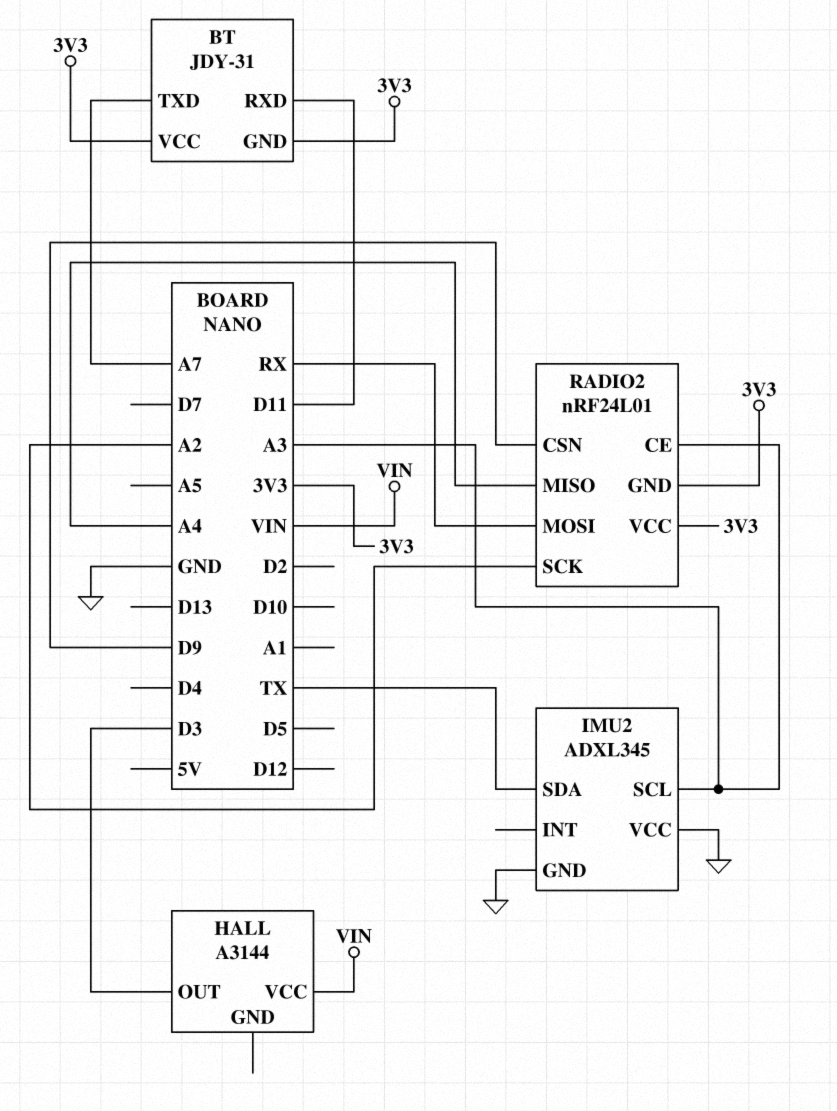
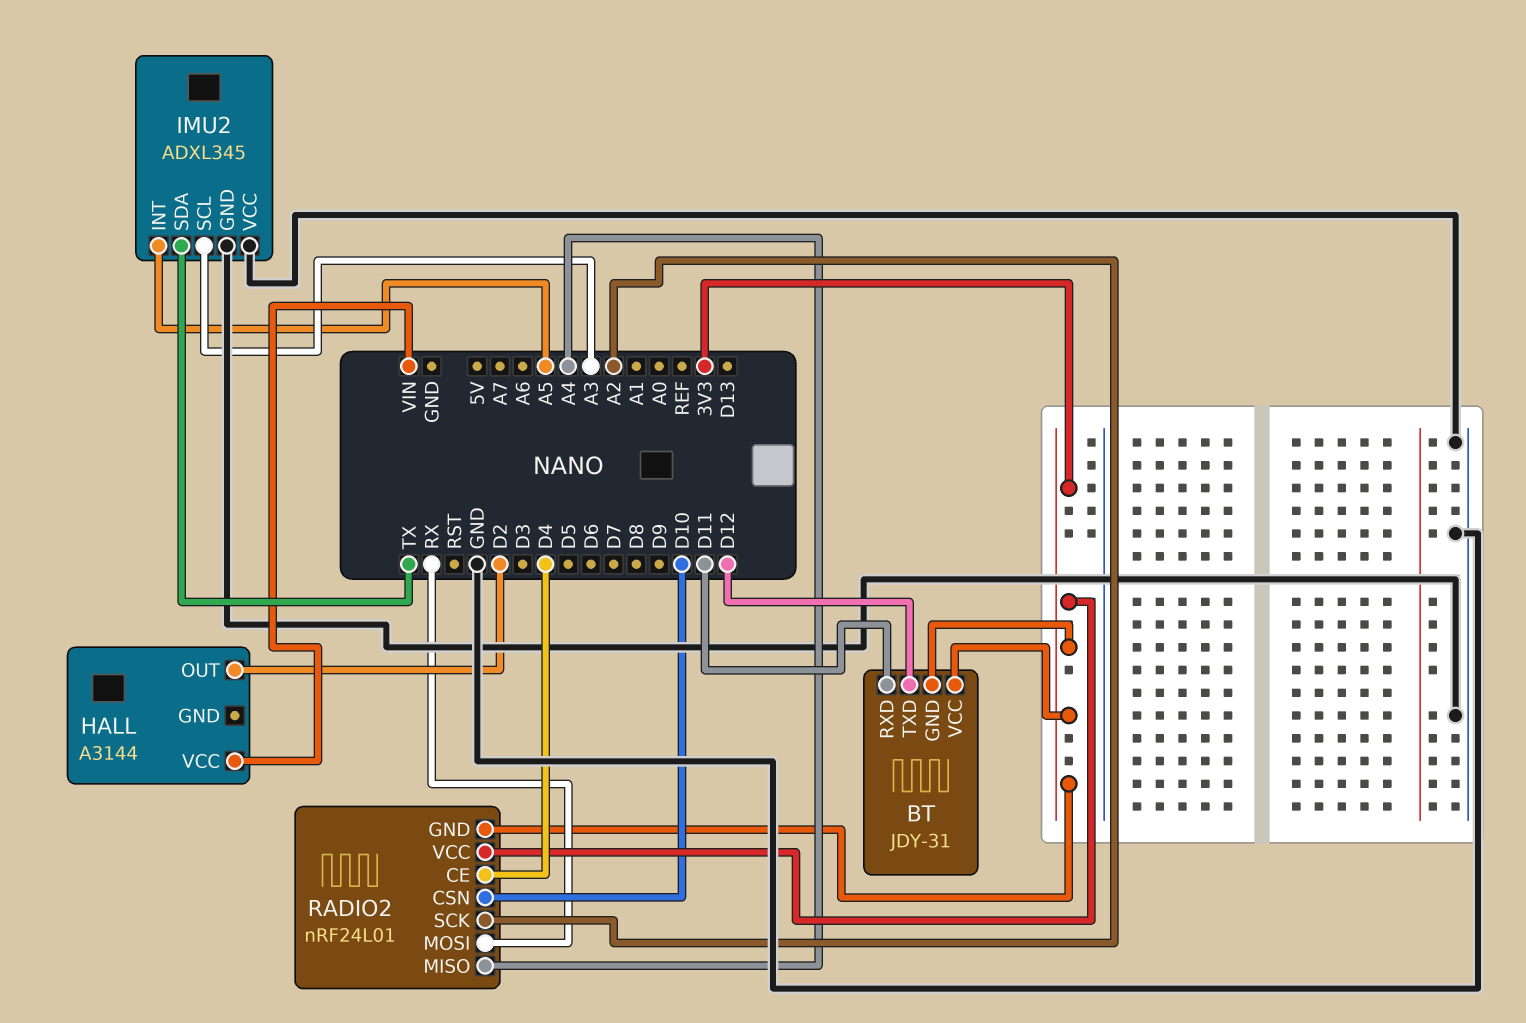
BT pin TXD: A7 -> D12
HALL pin OUT: D3 -> D2
IMU2 pin INT: none -> A5
RADIO2 pin CE: A3 -> D4
RADIO2 pin CSN: D9 -> D10

